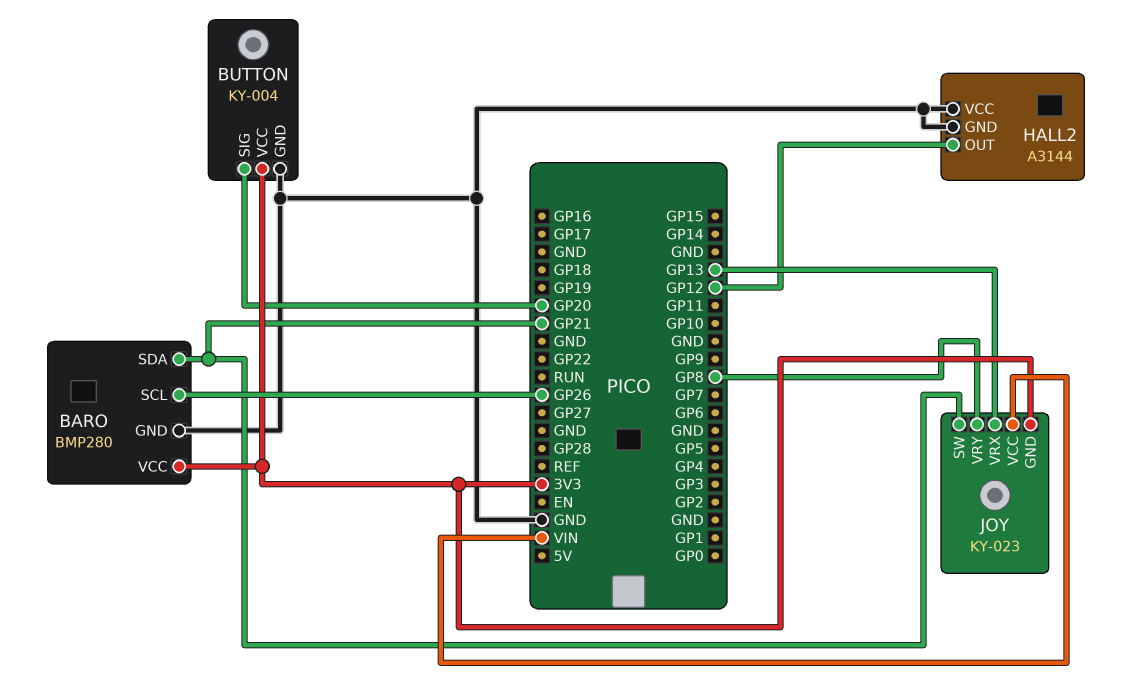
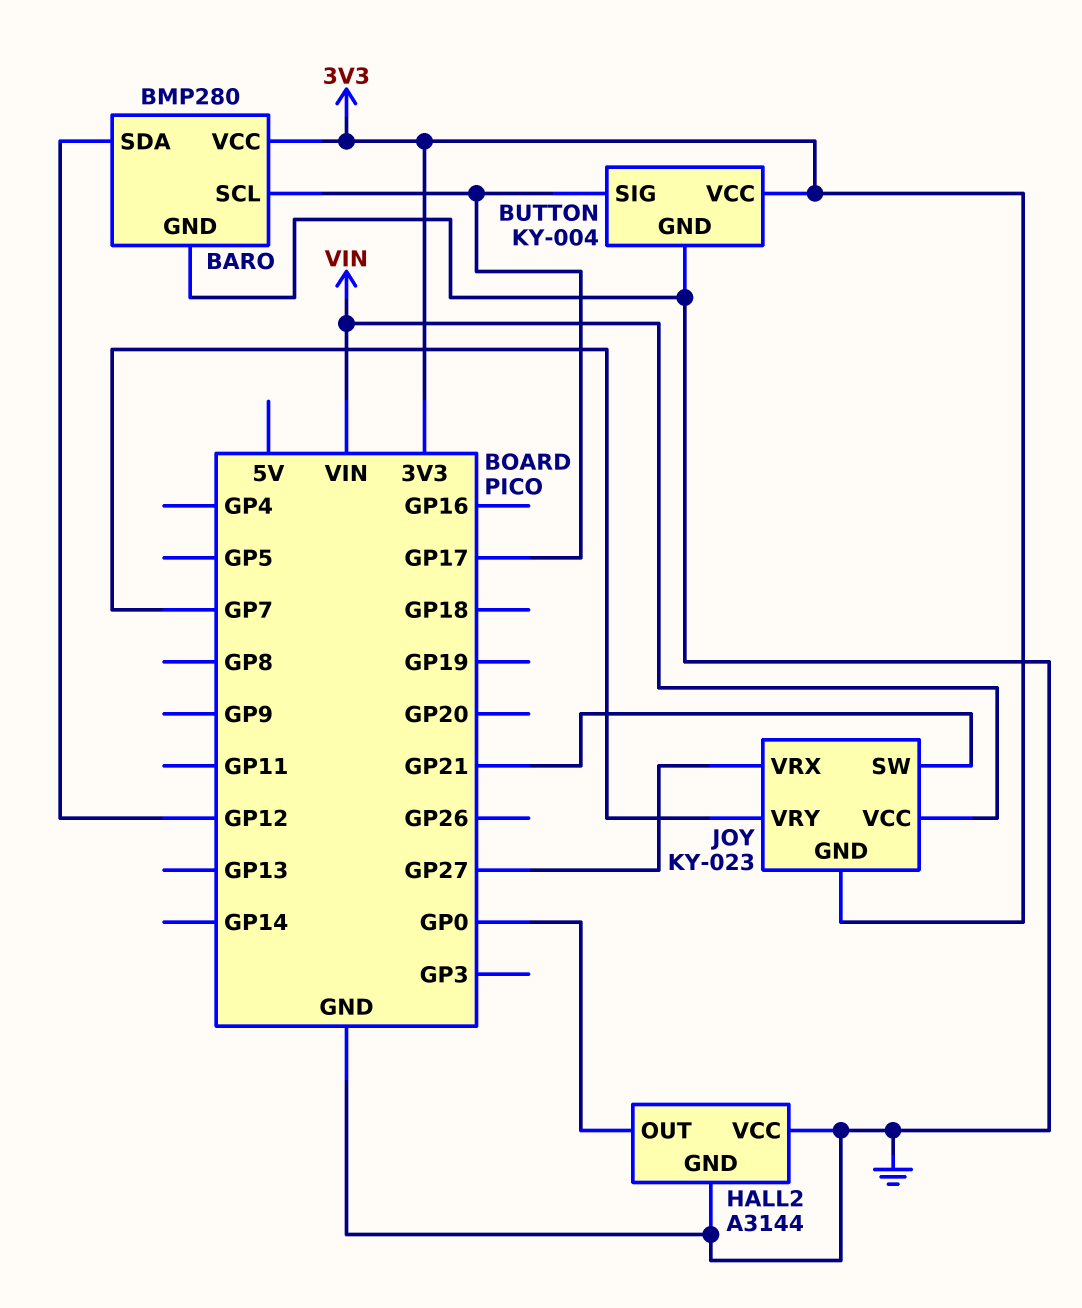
BARO pin SCL: GP26 -> GP17
BARO pin SDA: GP21 -> GP12
BUTTON pin SIG: GP20 -> GP17
HALL2 pin OUT: GP12 -> GP0
JOY pin VRX: GP13 -> GP27
JOY pin VRY: GP8 -> GP7

